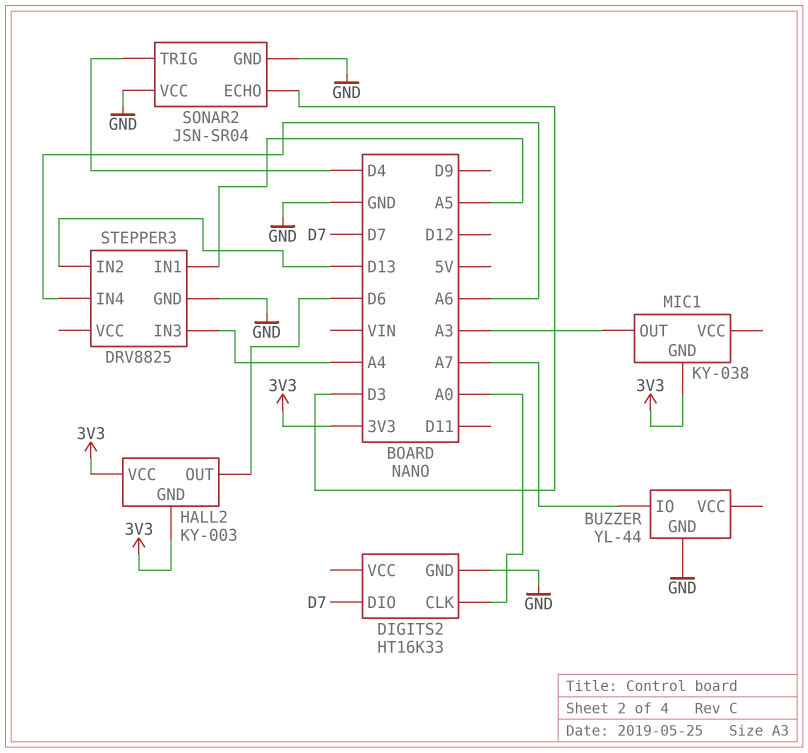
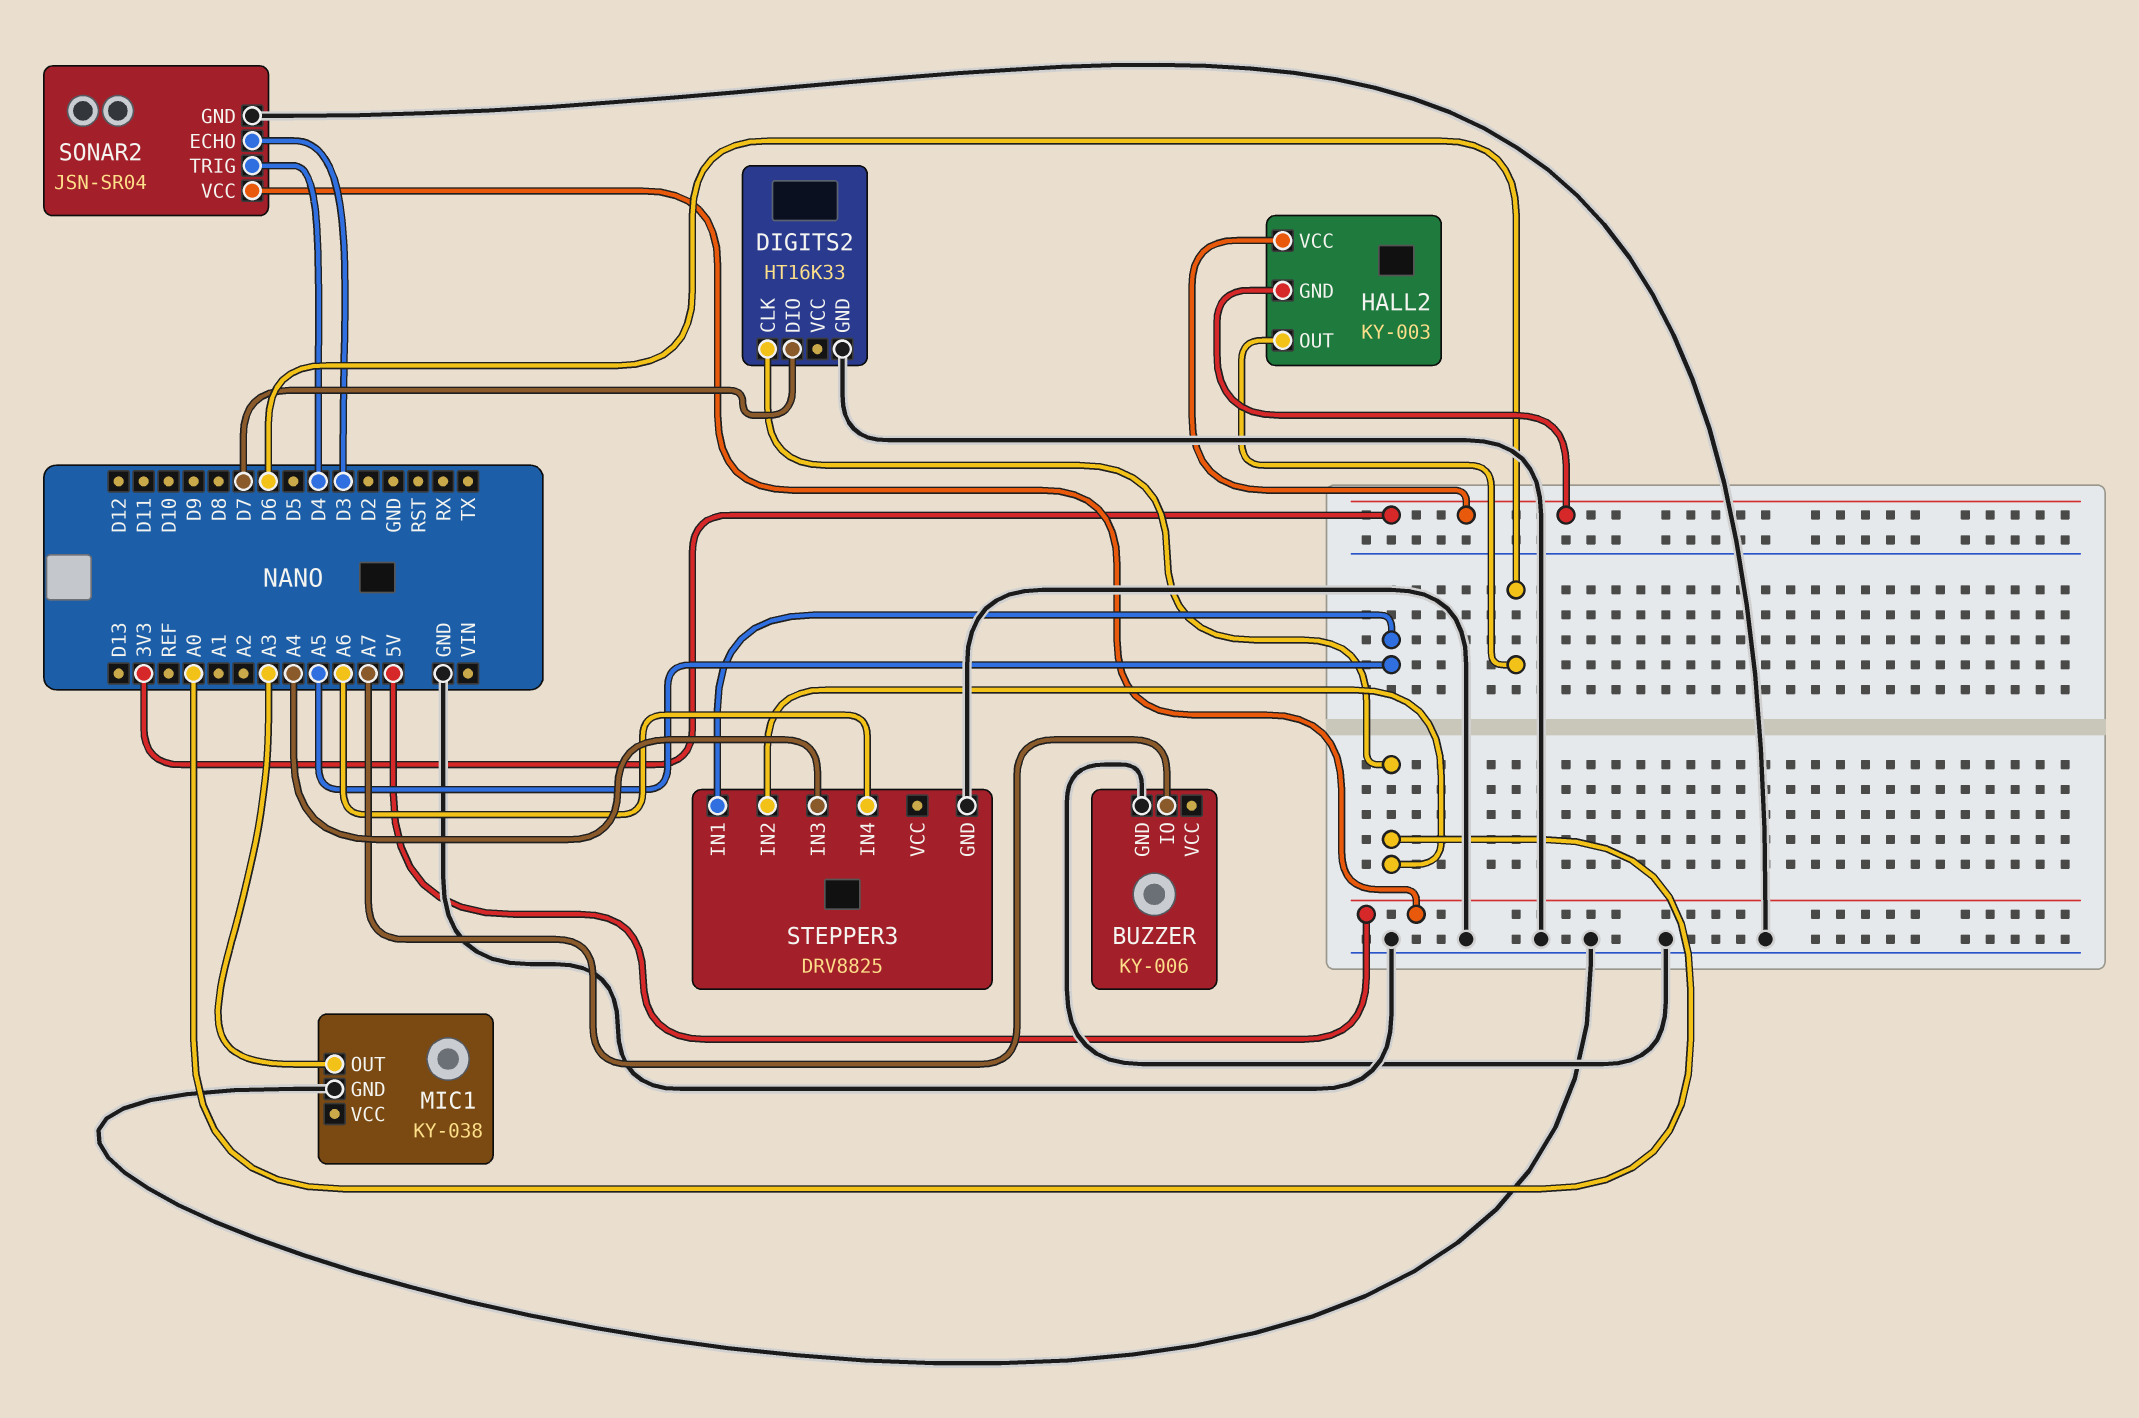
BUZZER: YL-44 -> KY-006
MIC1 pin GND: 3V3 -> GND
SONAR2 pin VCC: GND -> 5V
STEPPER3 pin IN2: D13 -> A0

